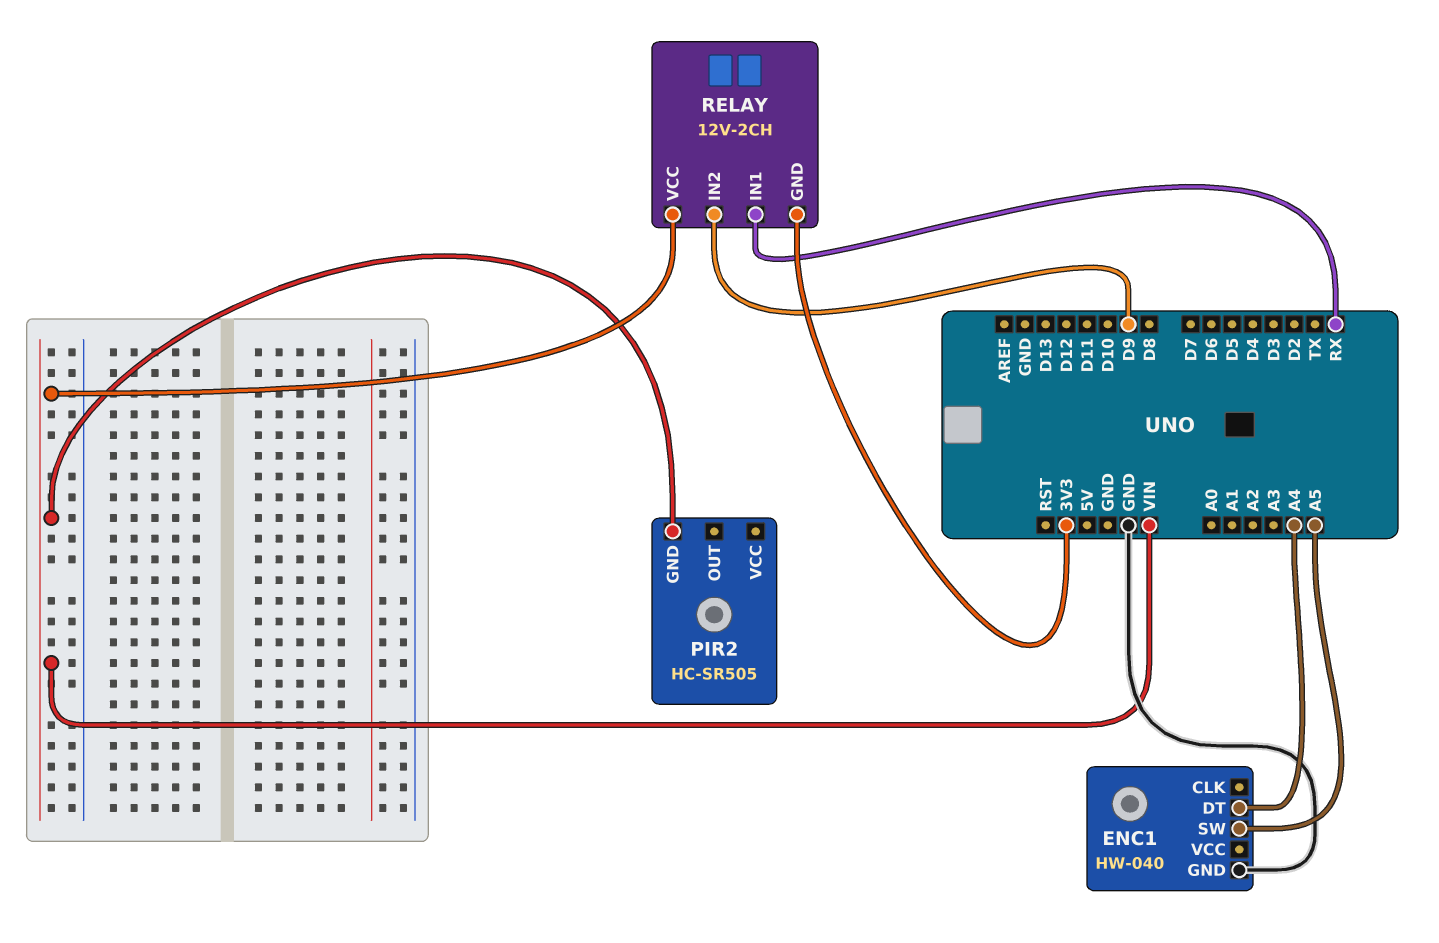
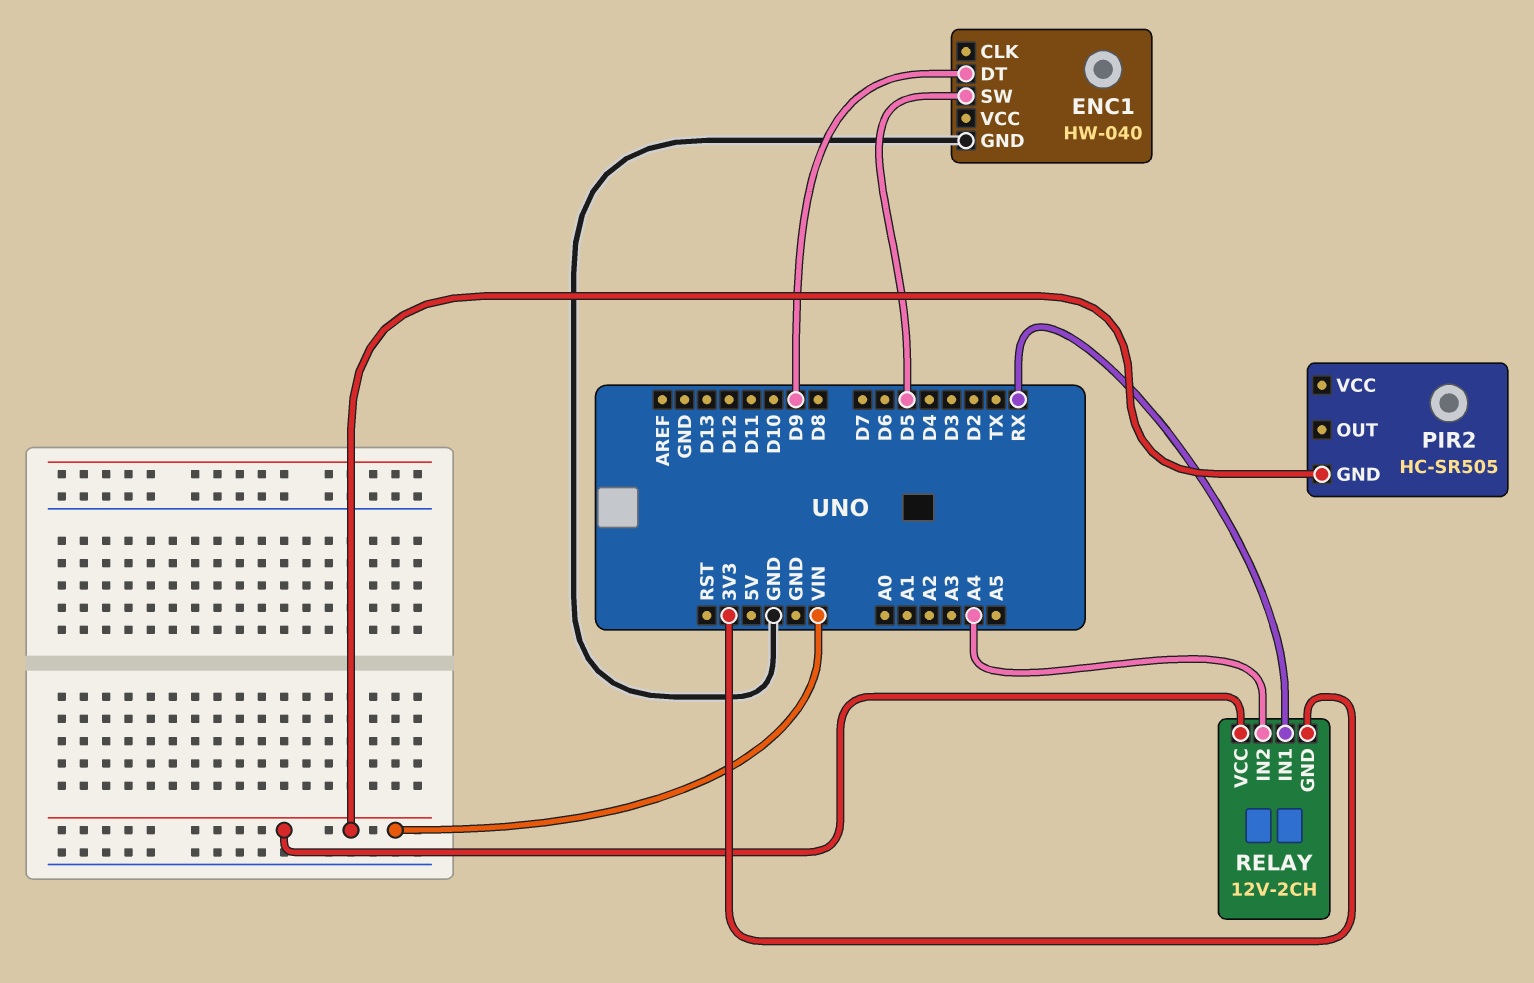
ENC1 pin DT: A4 -> D9
ENC1 pin SW: A5 -> D5
RELAY pin IN2: D9 -> A4

